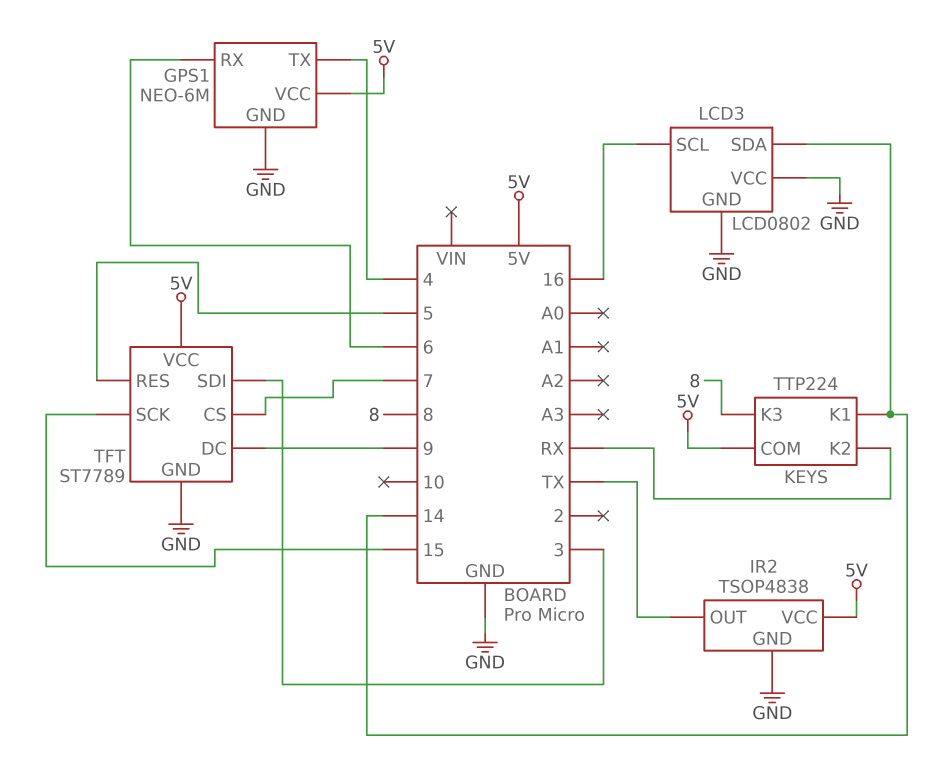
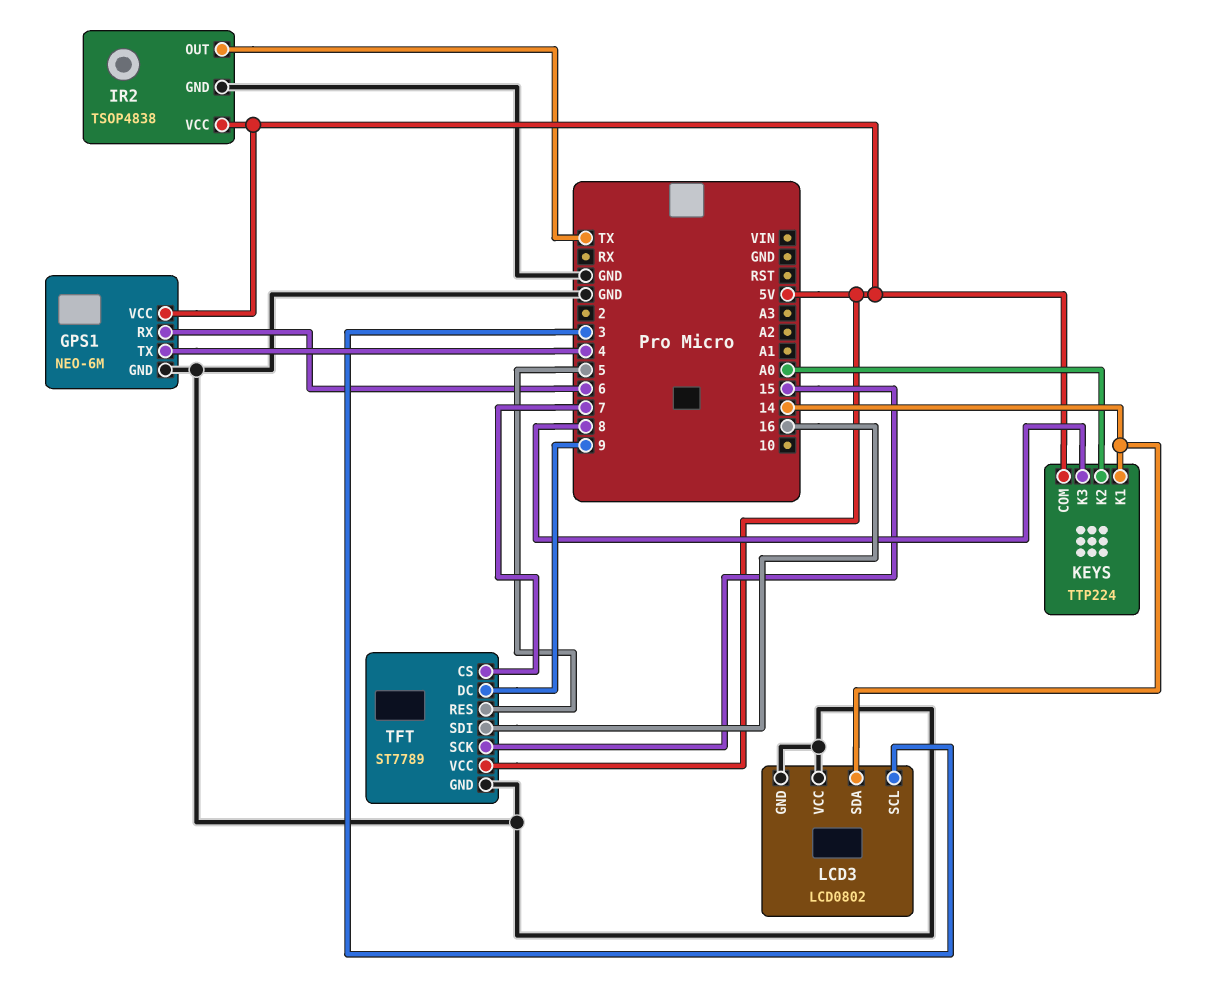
KEYS pin K2: RX -> A0
LCD3 pin SCL: 16 -> 3
TFT pin SDI: 3 -> 16

